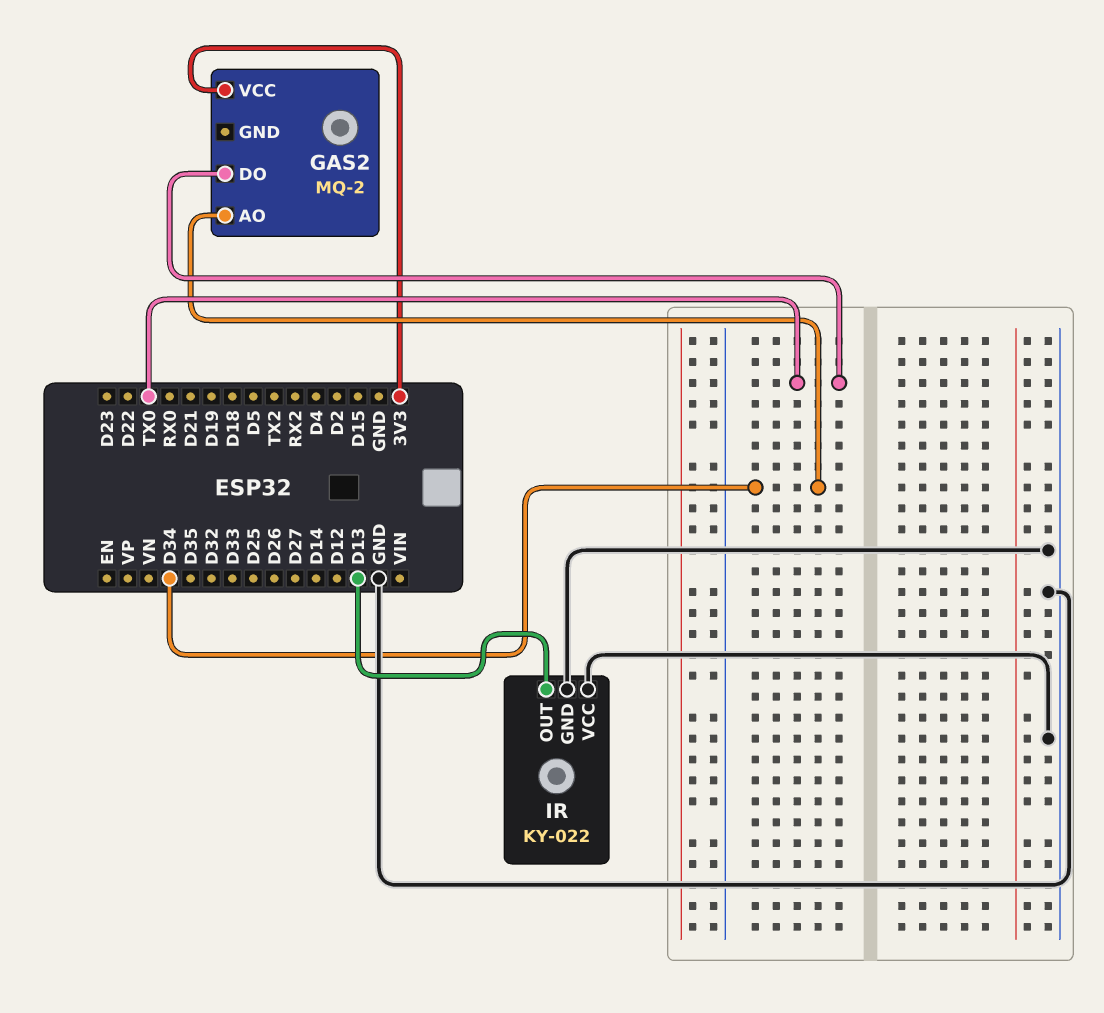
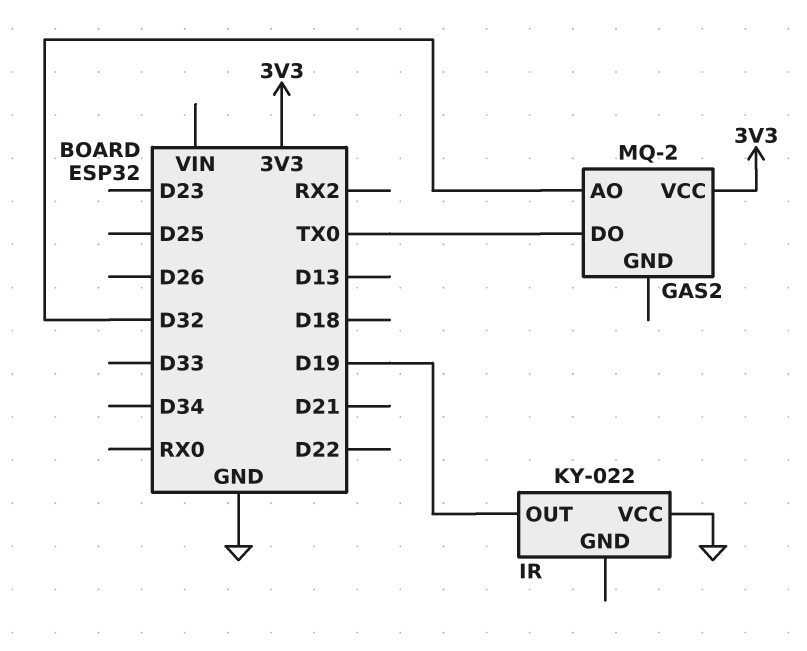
GAS2 pin AO: D34 -> D32
IR pin GND: GND -> none
IR pin OUT: D13 -> D19

